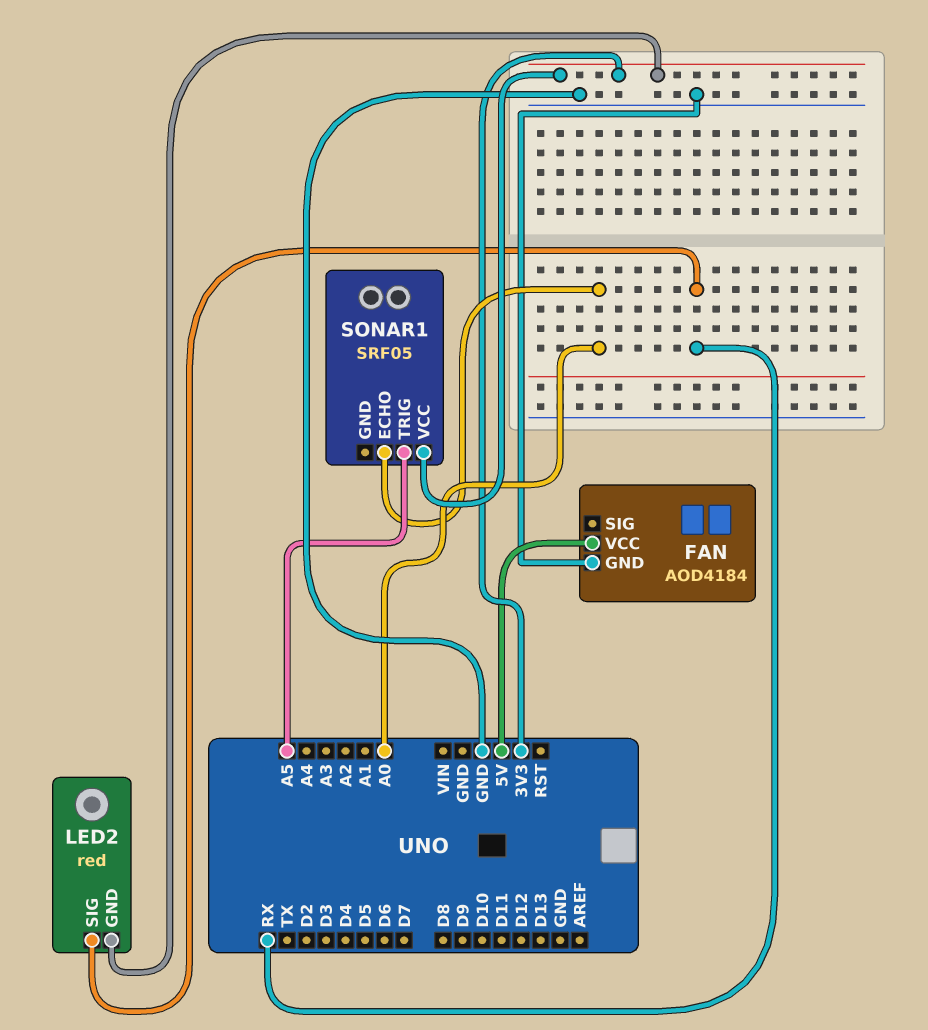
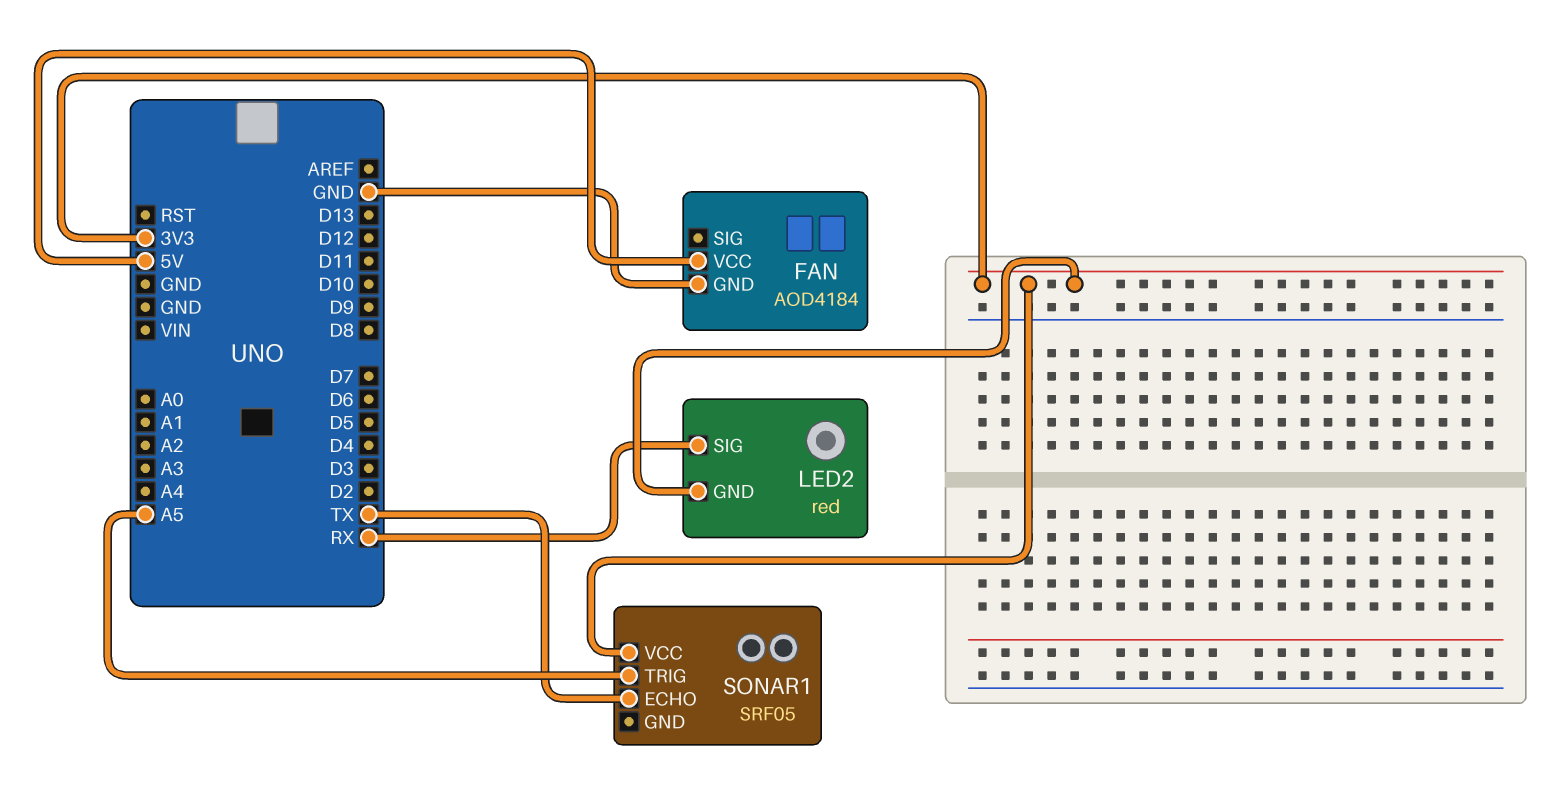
SONAR1 pin ECHO: A0 -> TX

